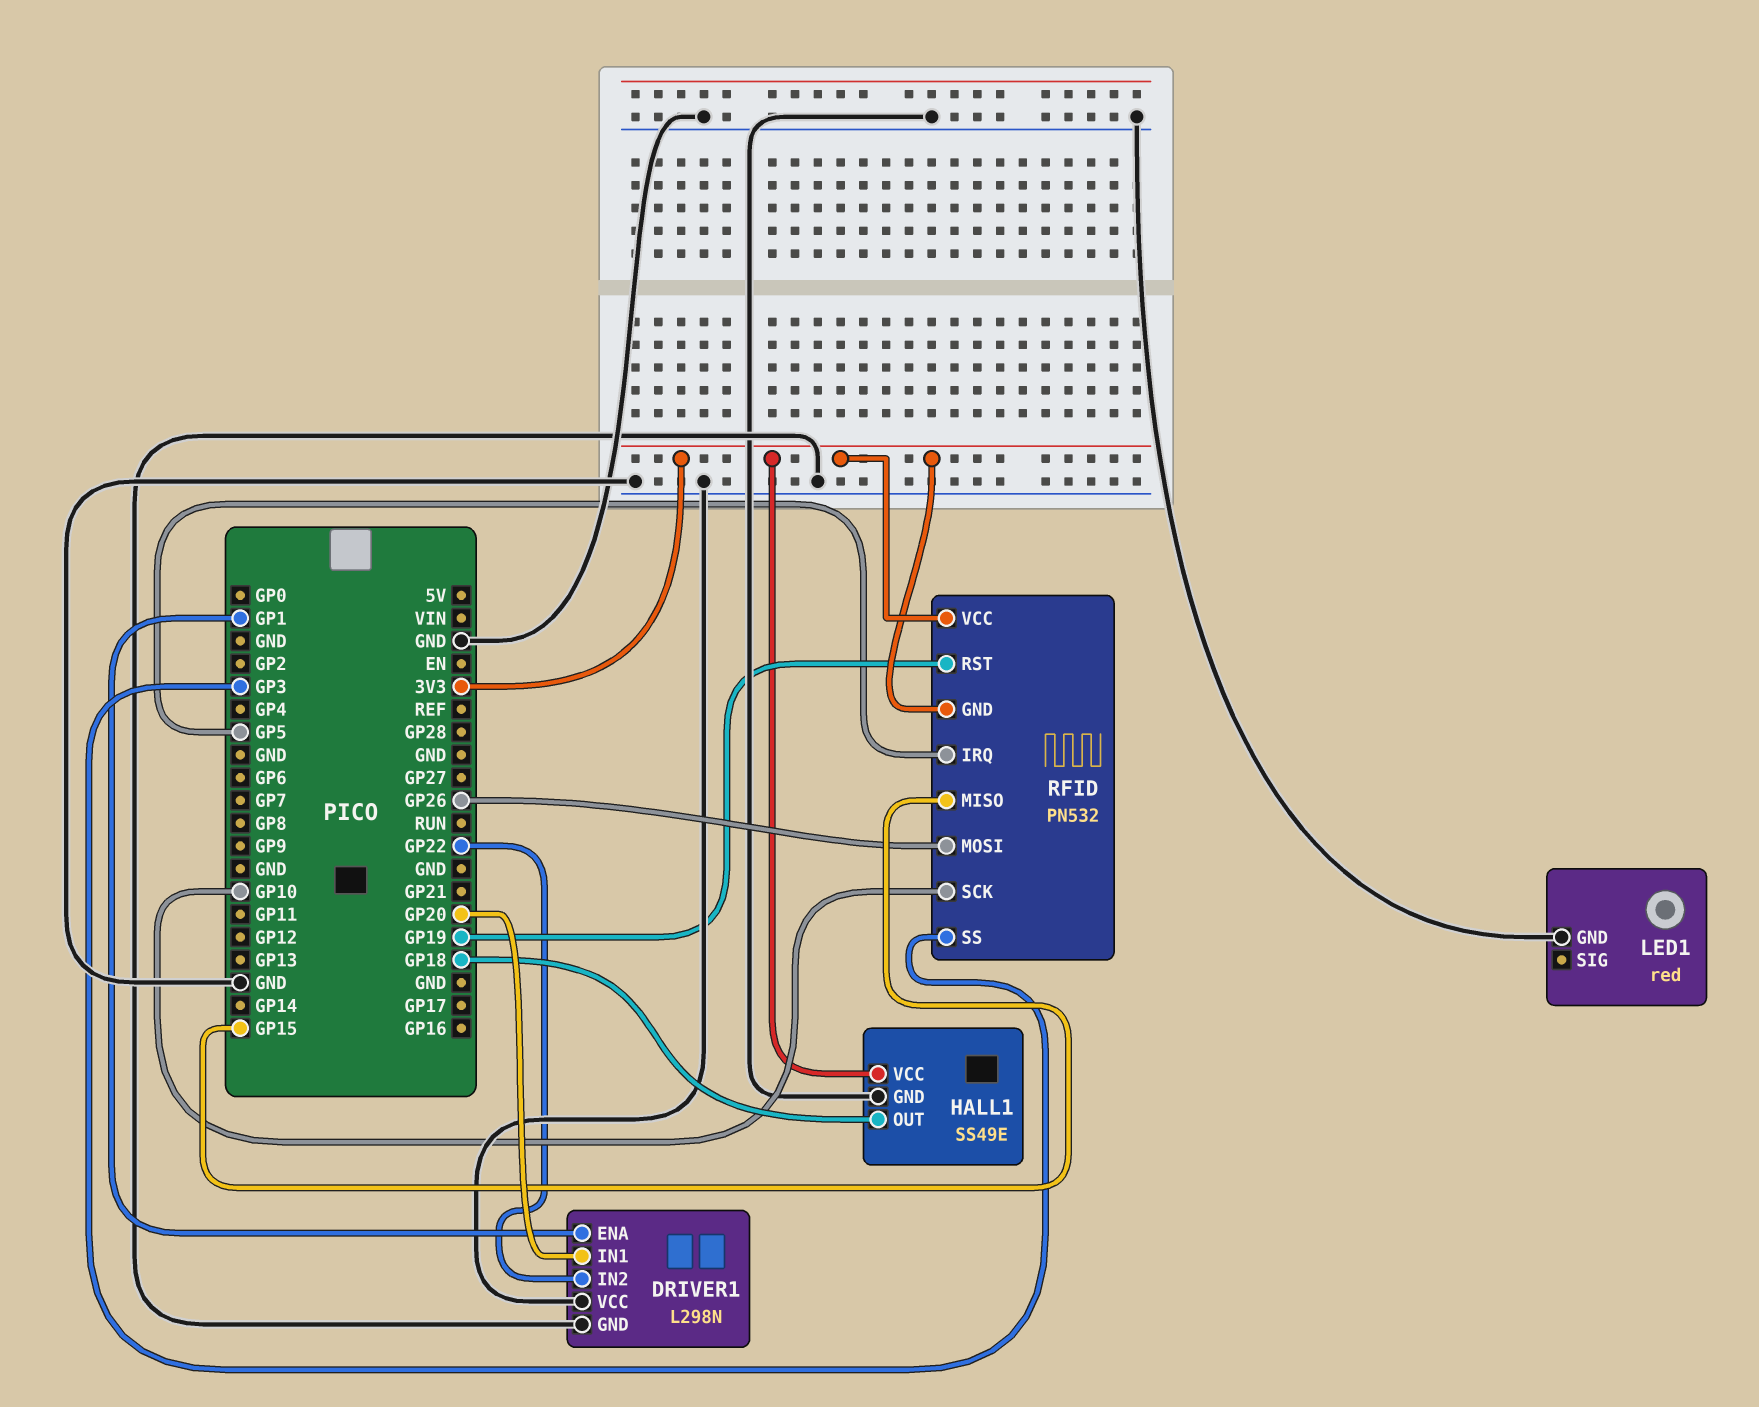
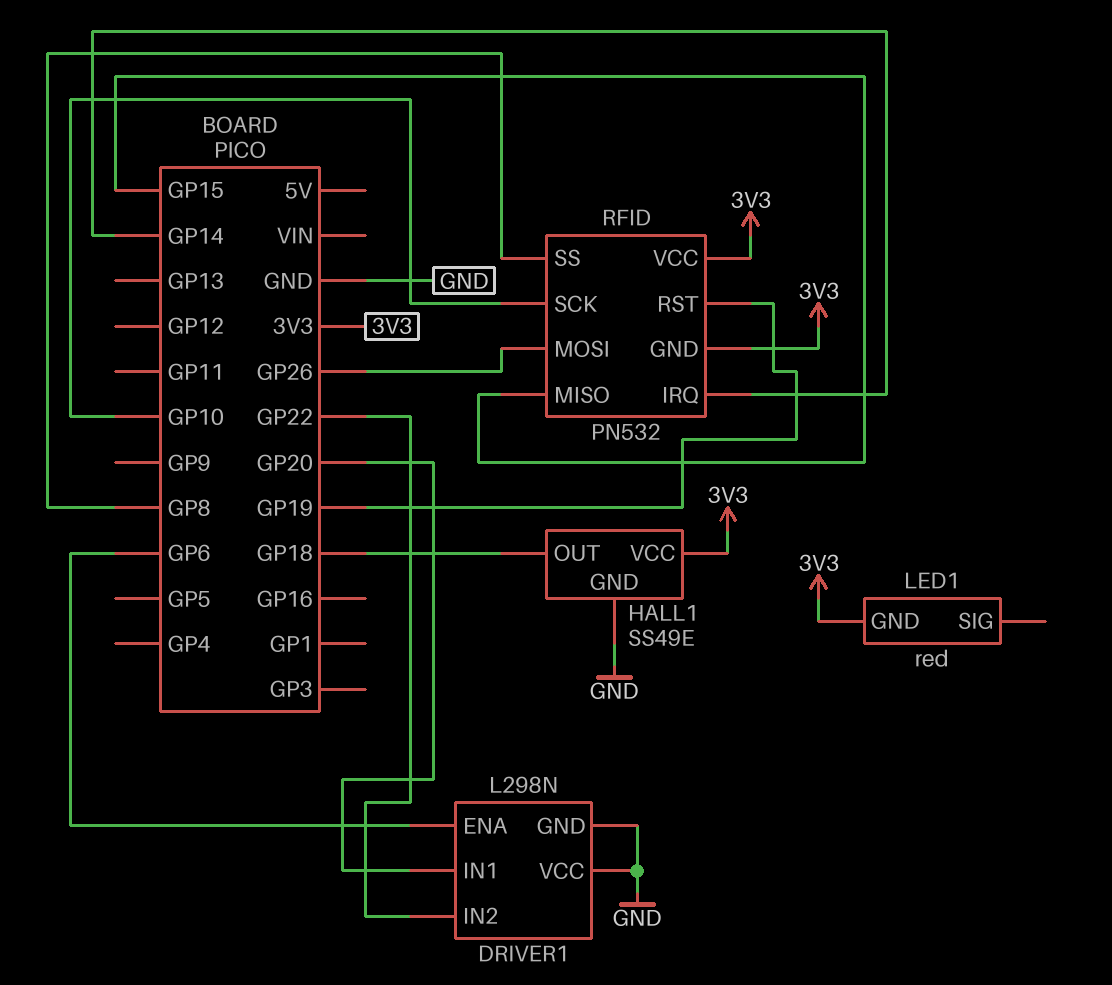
DRIVER1 pin ENA: GP1 -> GP6
LED1 pin GND: GND -> 3V3
RFID pin IRQ: GP5 -> GP14
RFID pin SS: GP3 -> GP8

